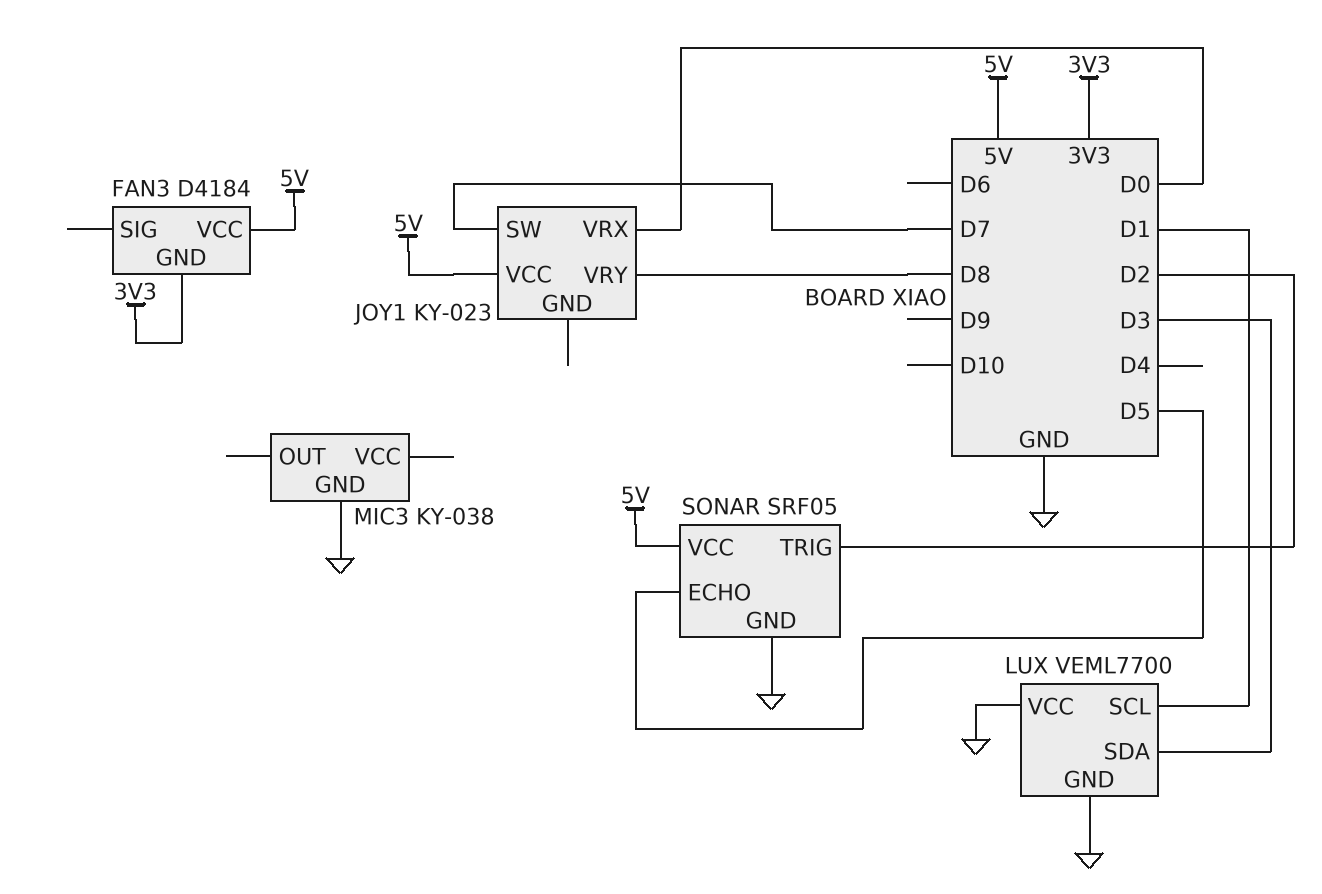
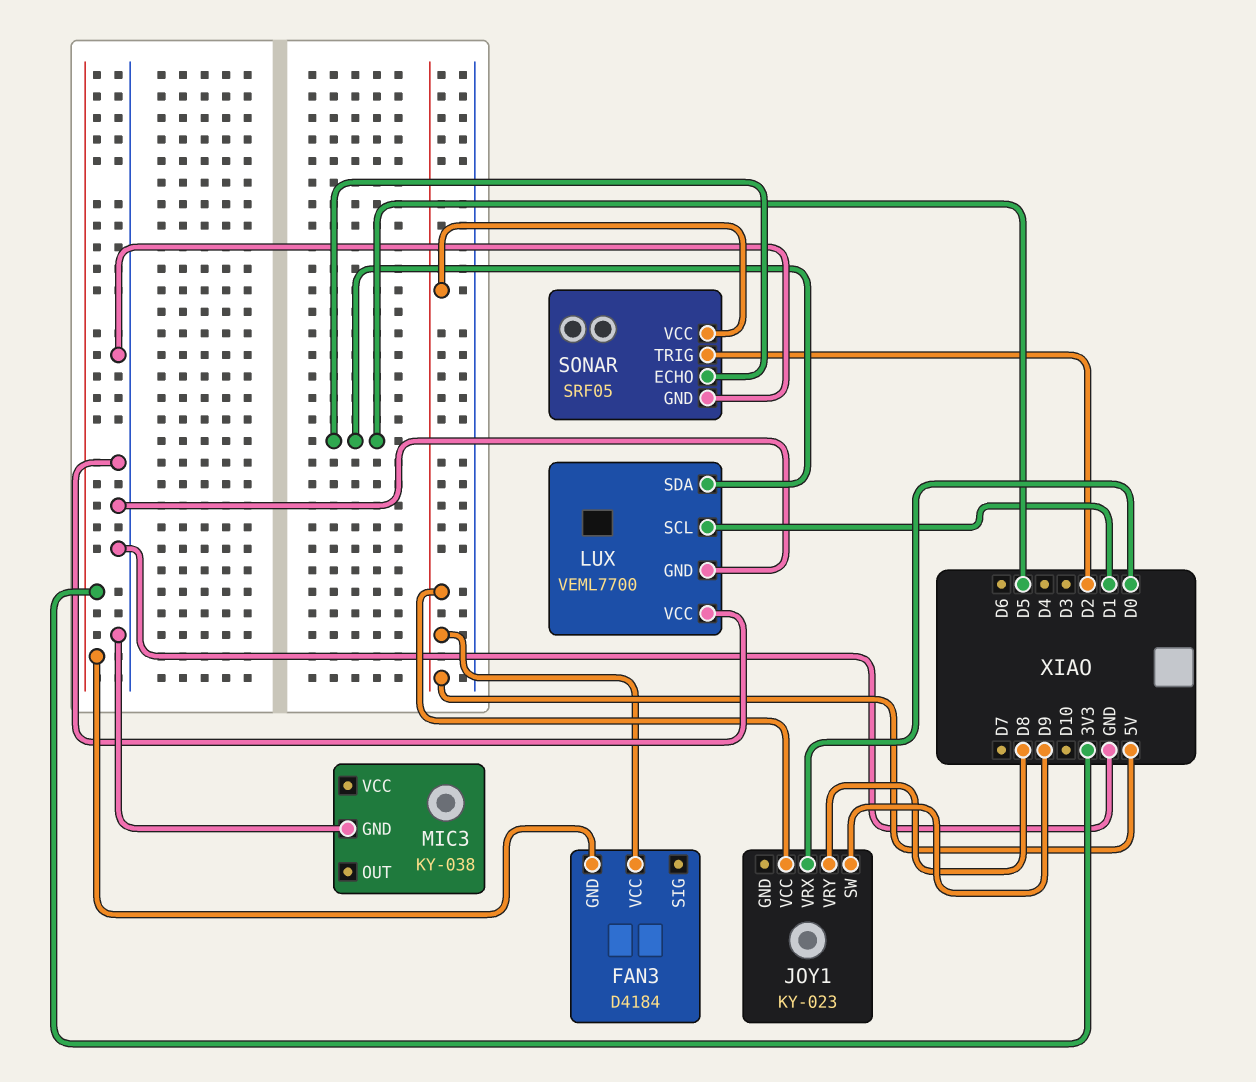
JOY1 pin SW: D7 -> D9
LUX pin SDA: D3 -> D5

